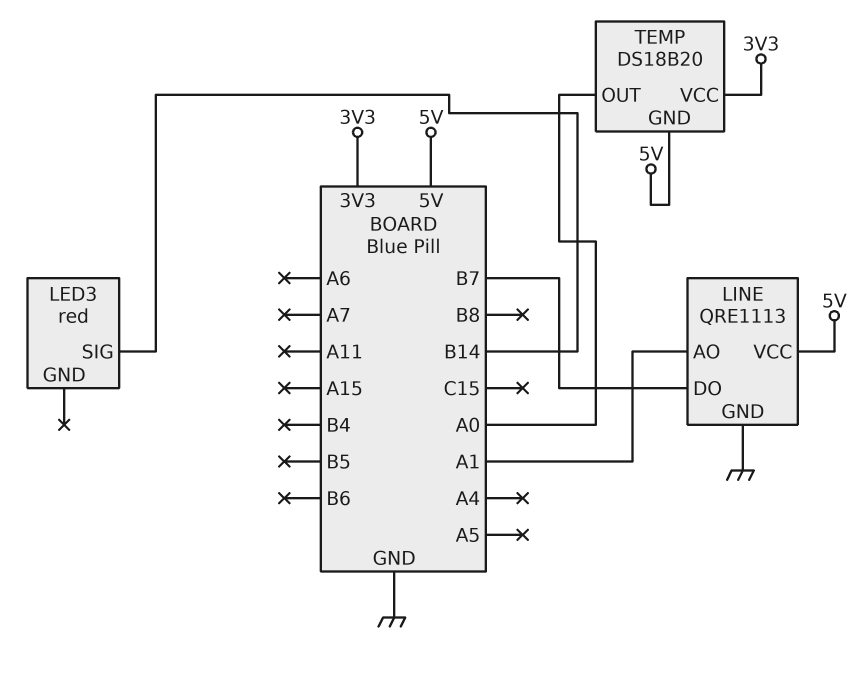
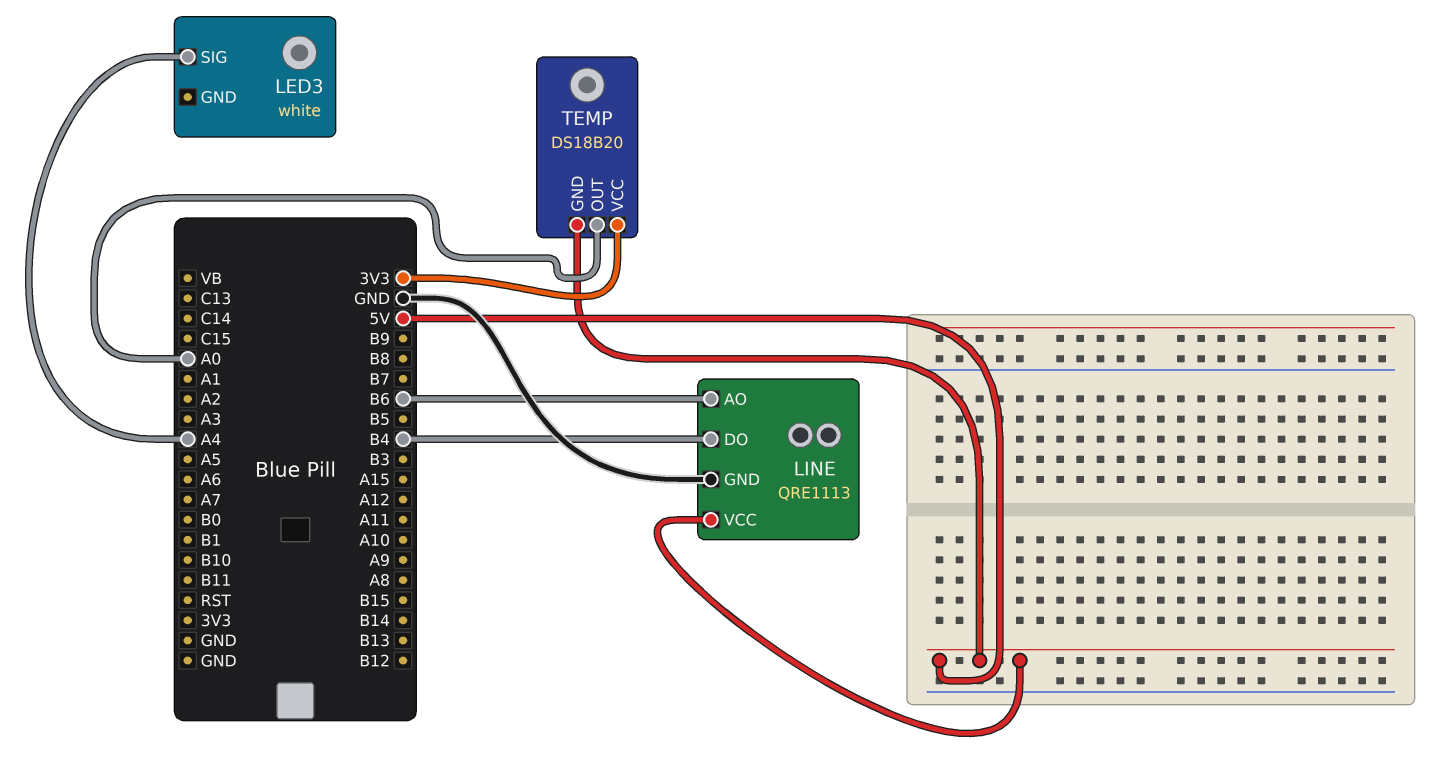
LED3: red -> white
LED3 pin SIG: B14 -> A4
LINE pin AO: A1 -> B6
LINE pin DO: B7 -> B4

